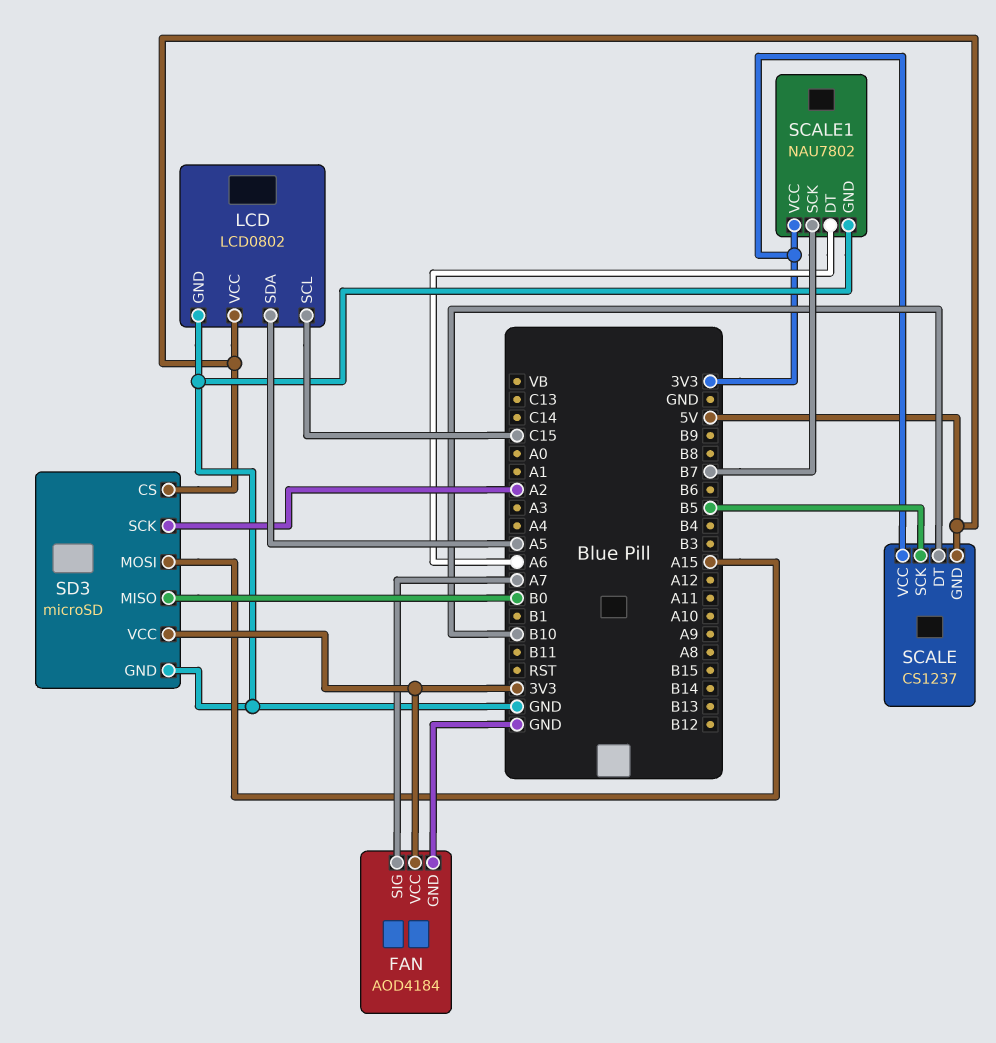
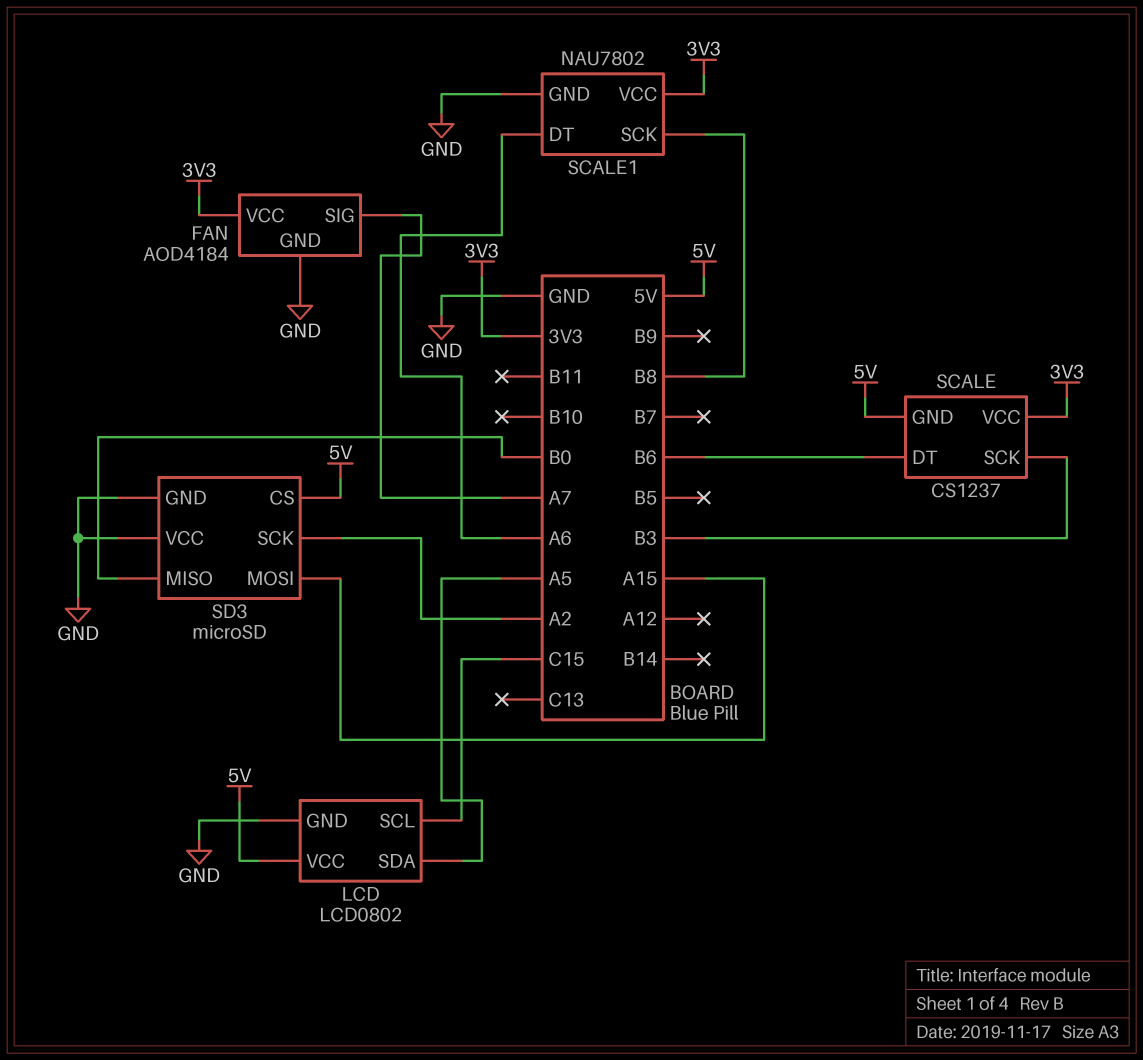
SCALE pin DT: B10 -> B6
SCALE pin SCK: B5 -> B3
SCALE1 pin SCK: B7 -> B8
SD3 pin VCC: 3V3 -> GND

